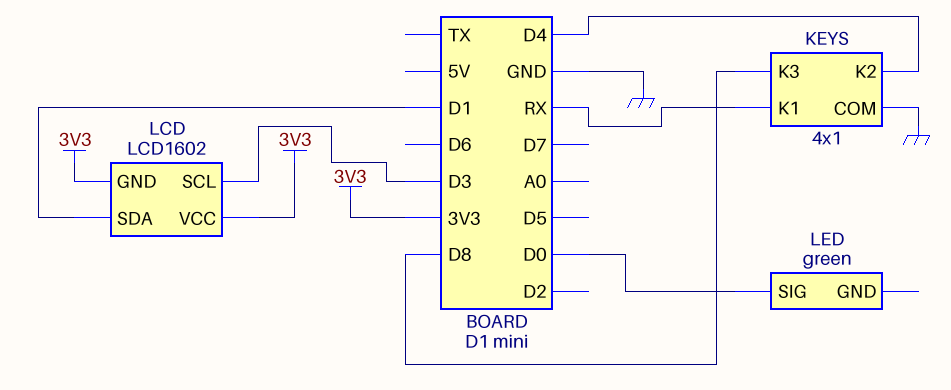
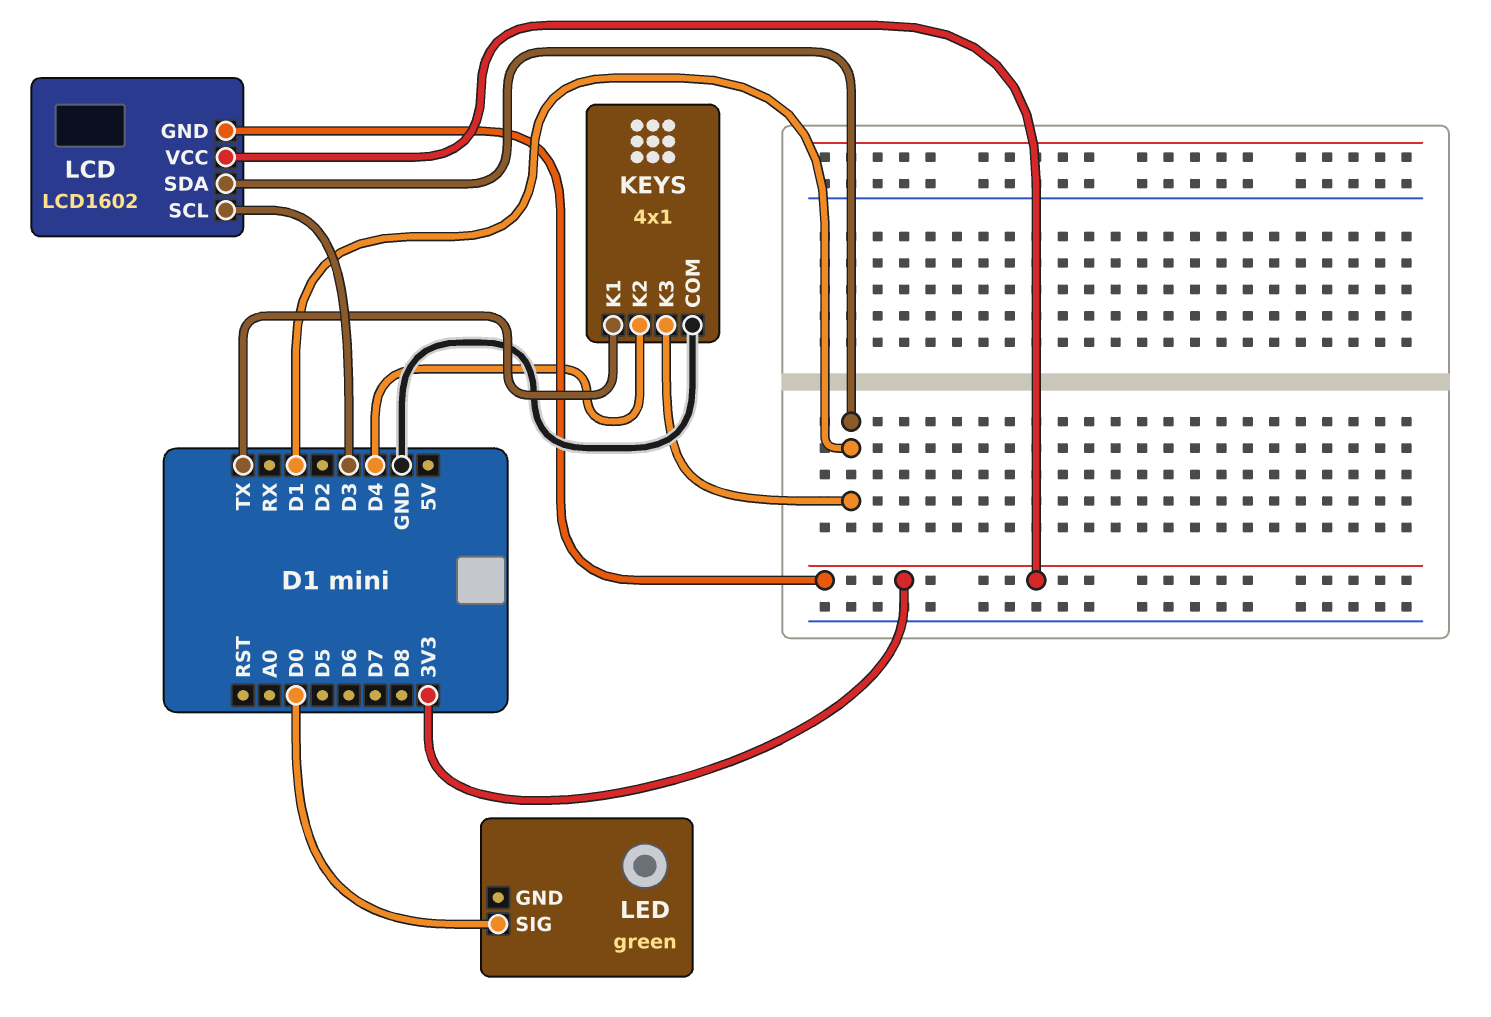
KEYS pin K1: RX -> TX
KEYS pin K3: D8 -> D1

